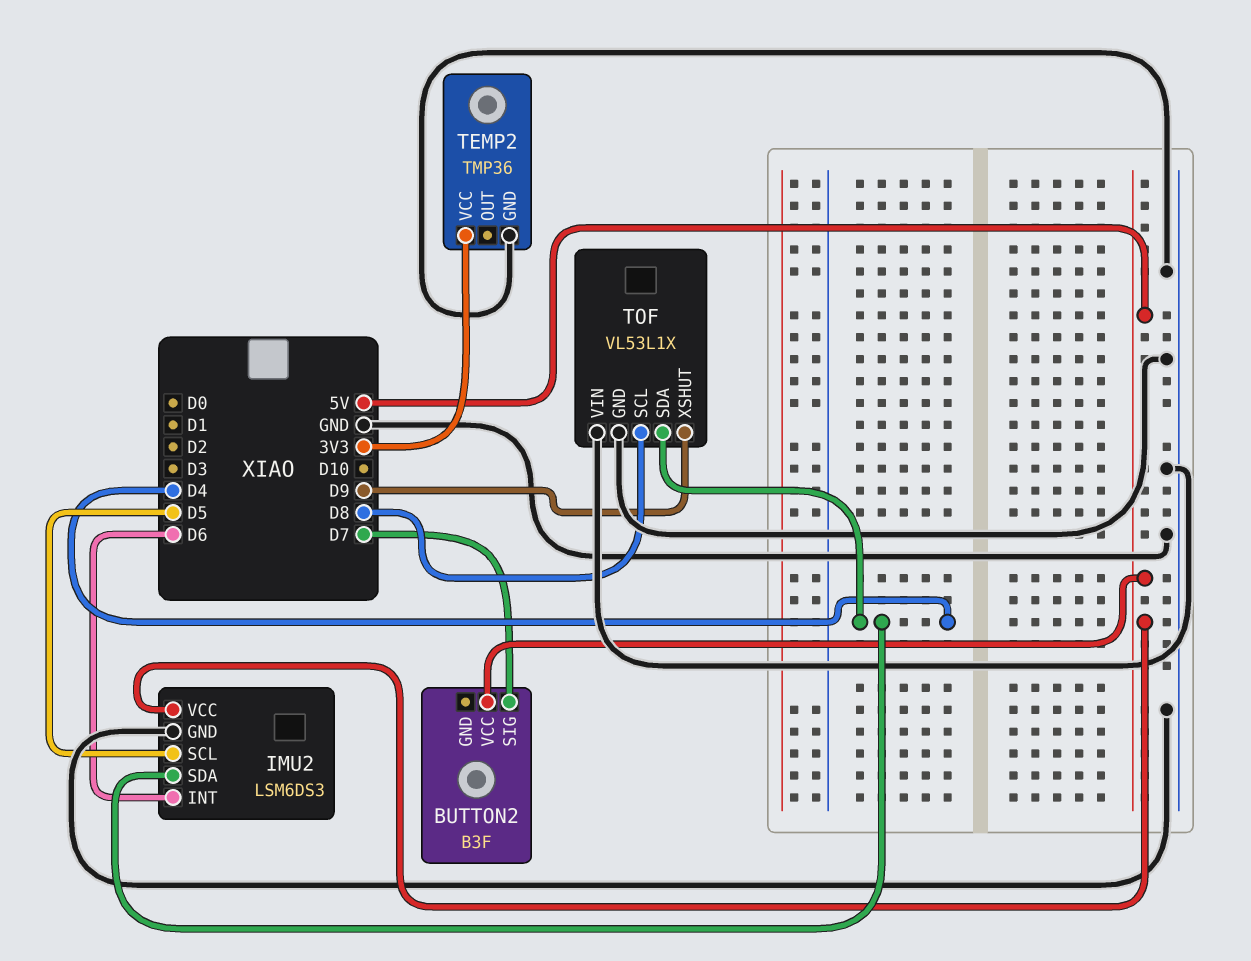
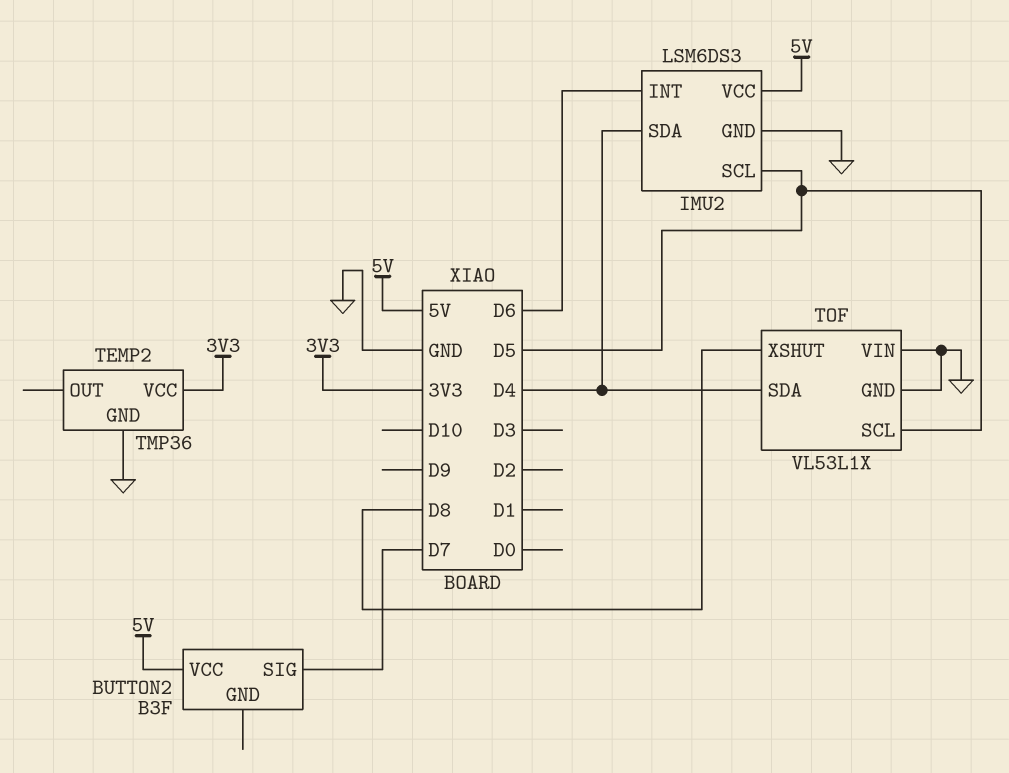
TOF pin SCL: D8 -> D5
TOF pin XSHUT: D9 -> D8

